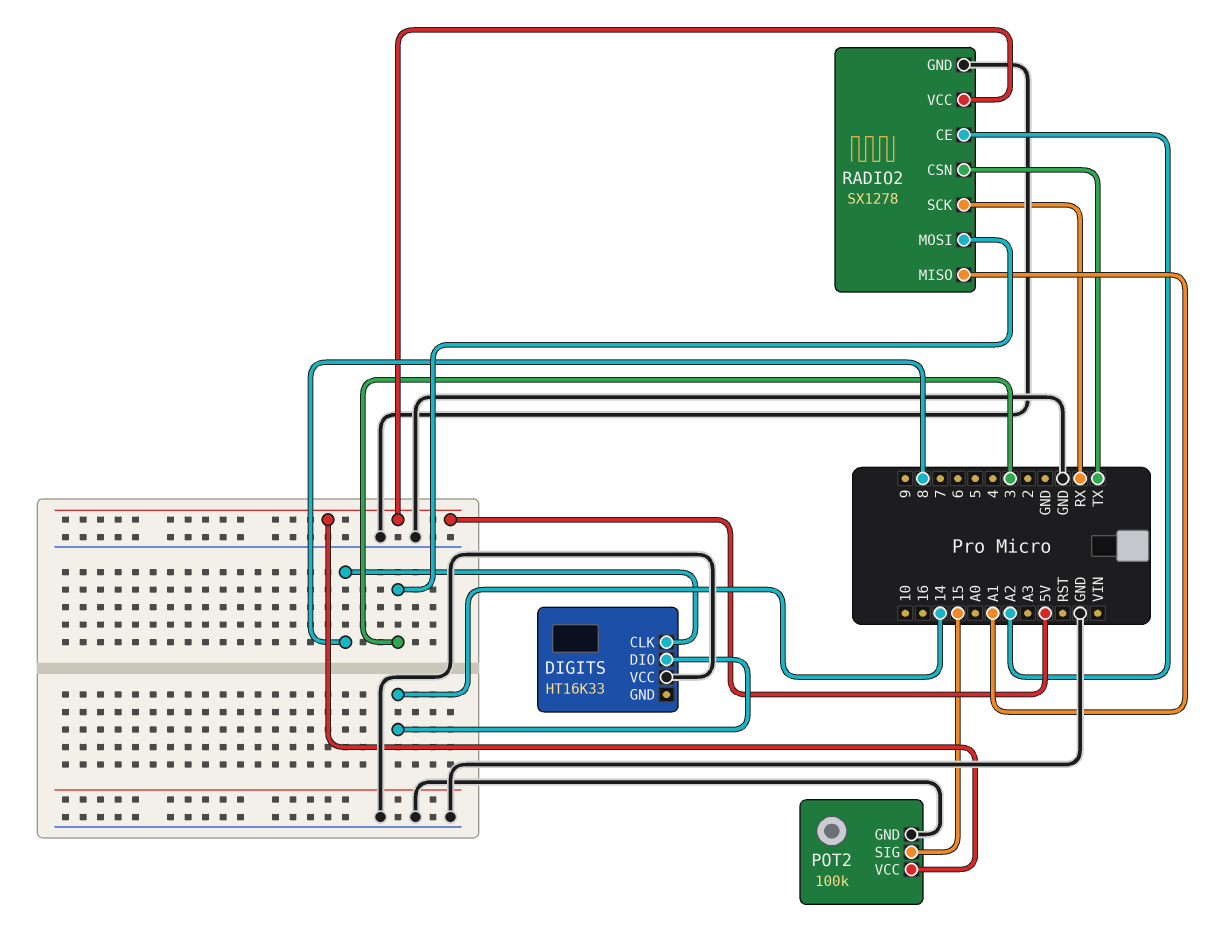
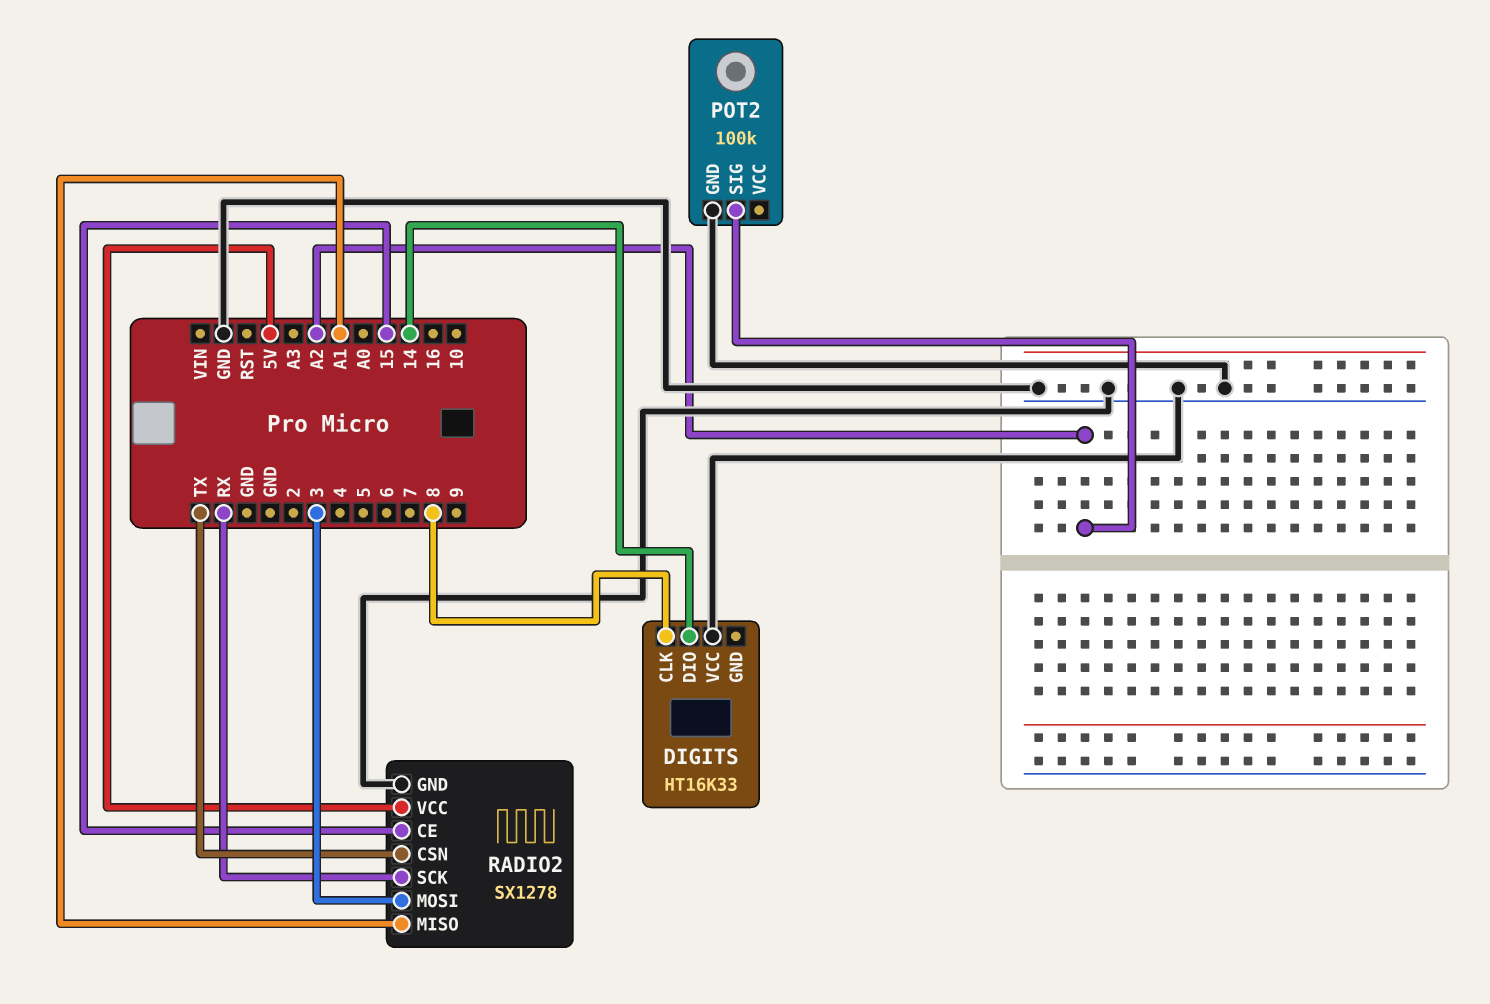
POT2 pin SIG: 15 -> A2
POT2 pin VCC: 5V -> none
RADIO2 pin CE: A2 -> 15

